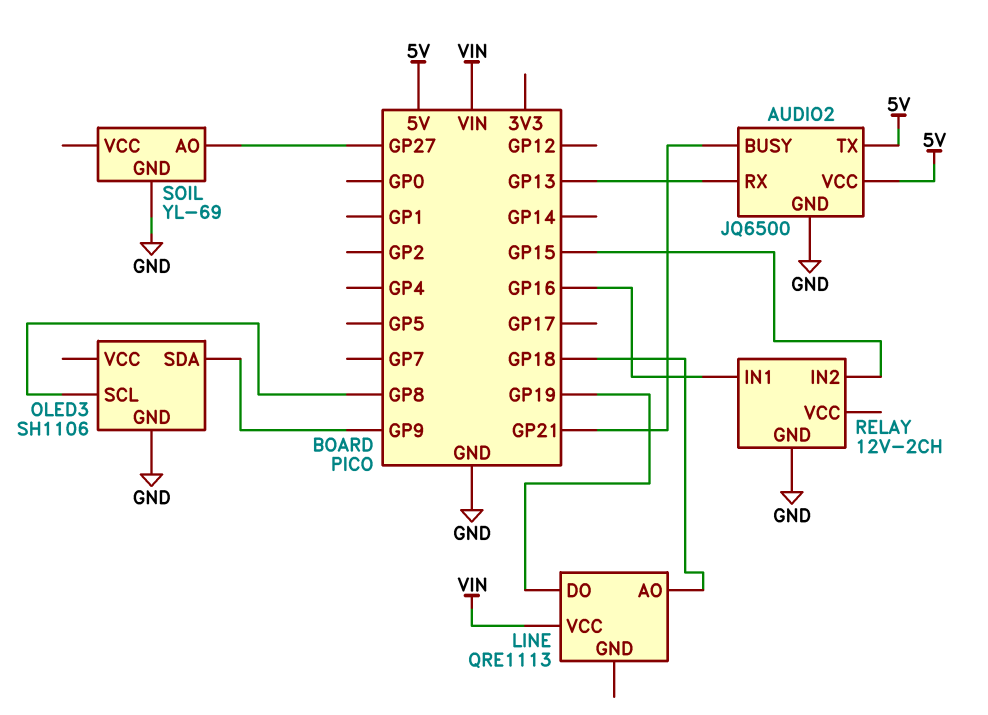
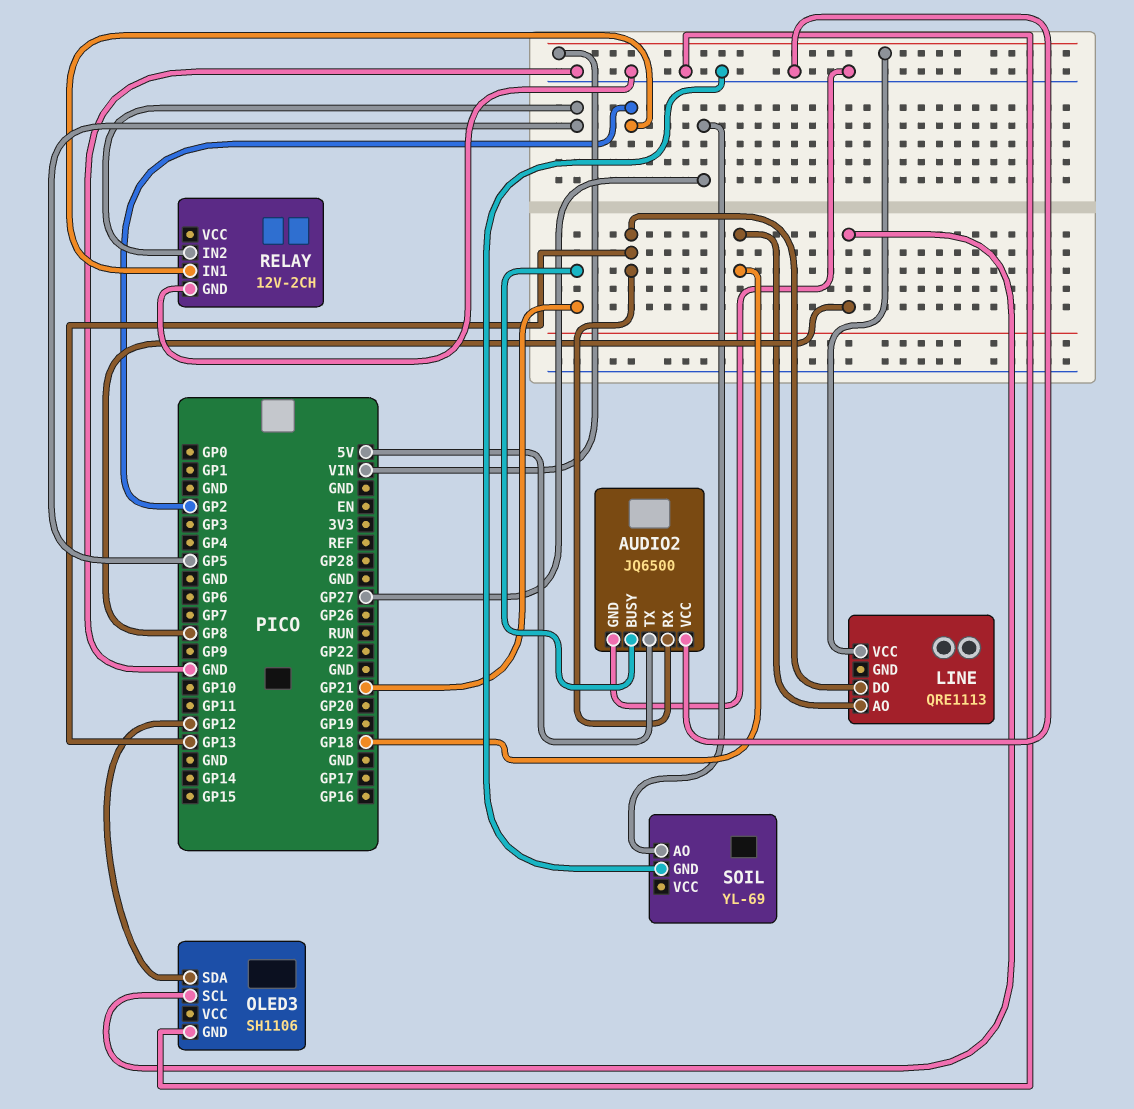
AUDIO2 pin VCC: 5V -> GND
LINE pin DO: GP19 -> GP13
OLED3 pin SDA: GP9 -> GP12
RELAY pin IN1: GP16 -> GP2
RELAY pin IN2: GP15 -> GP5

